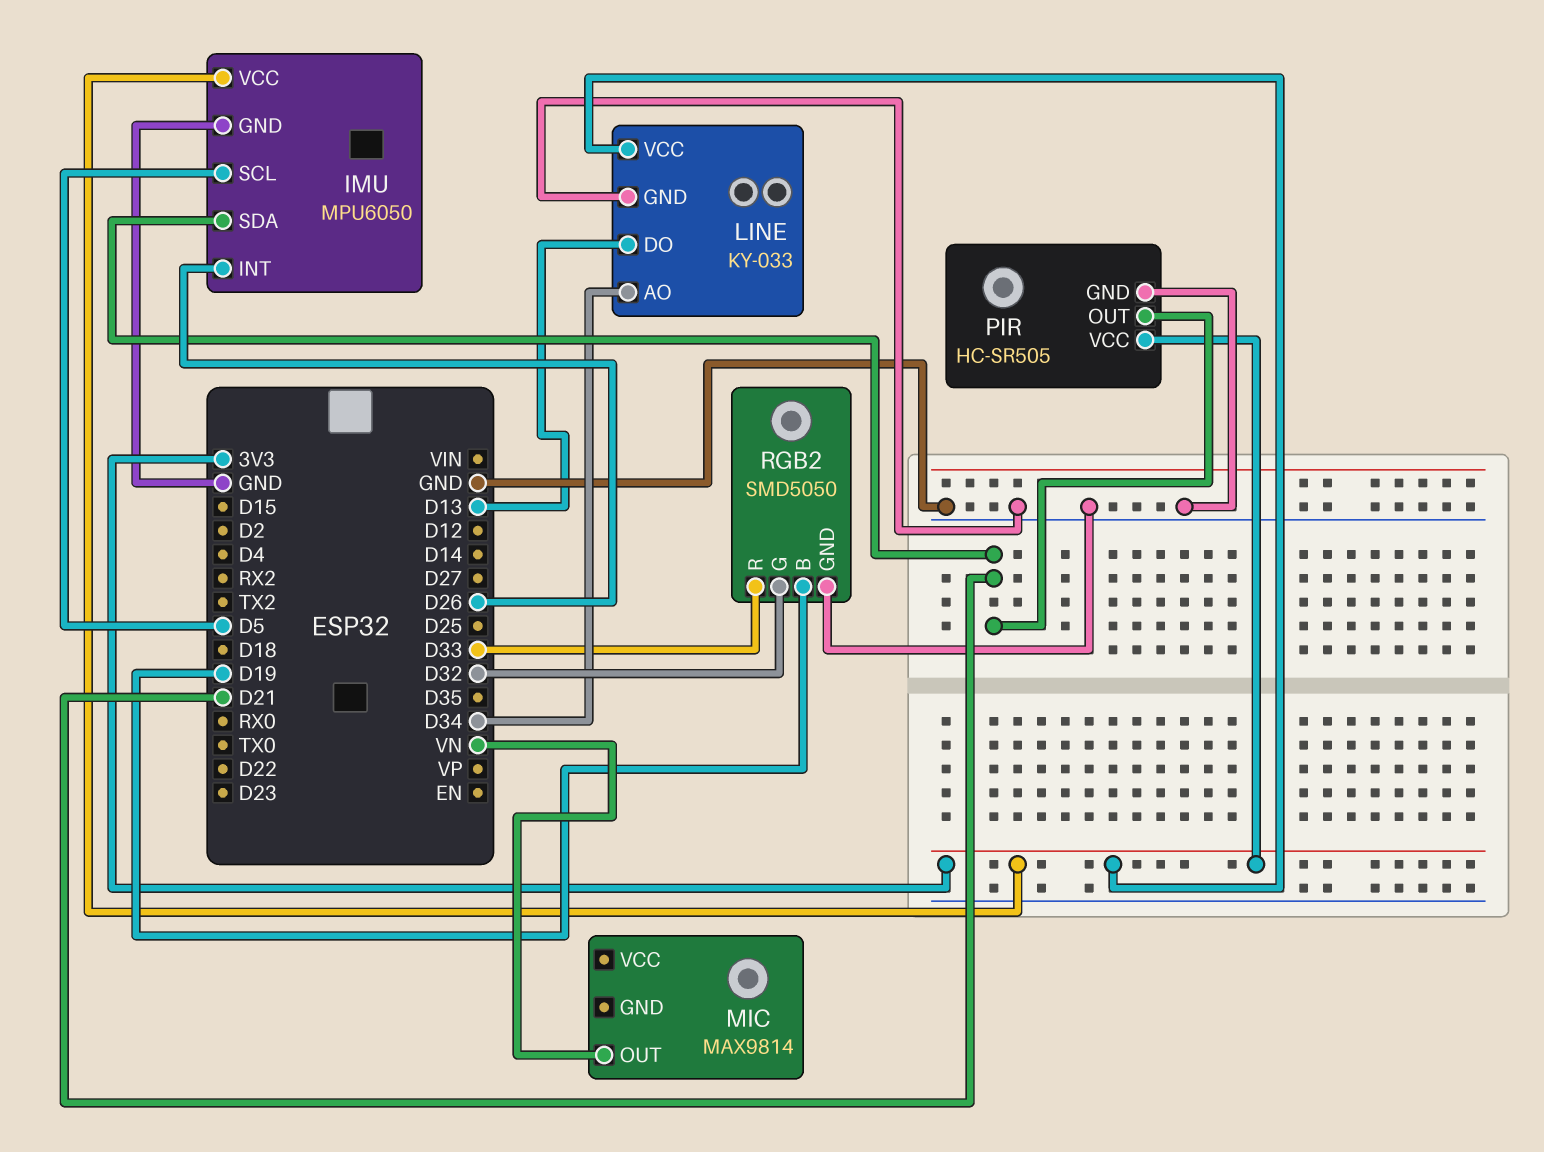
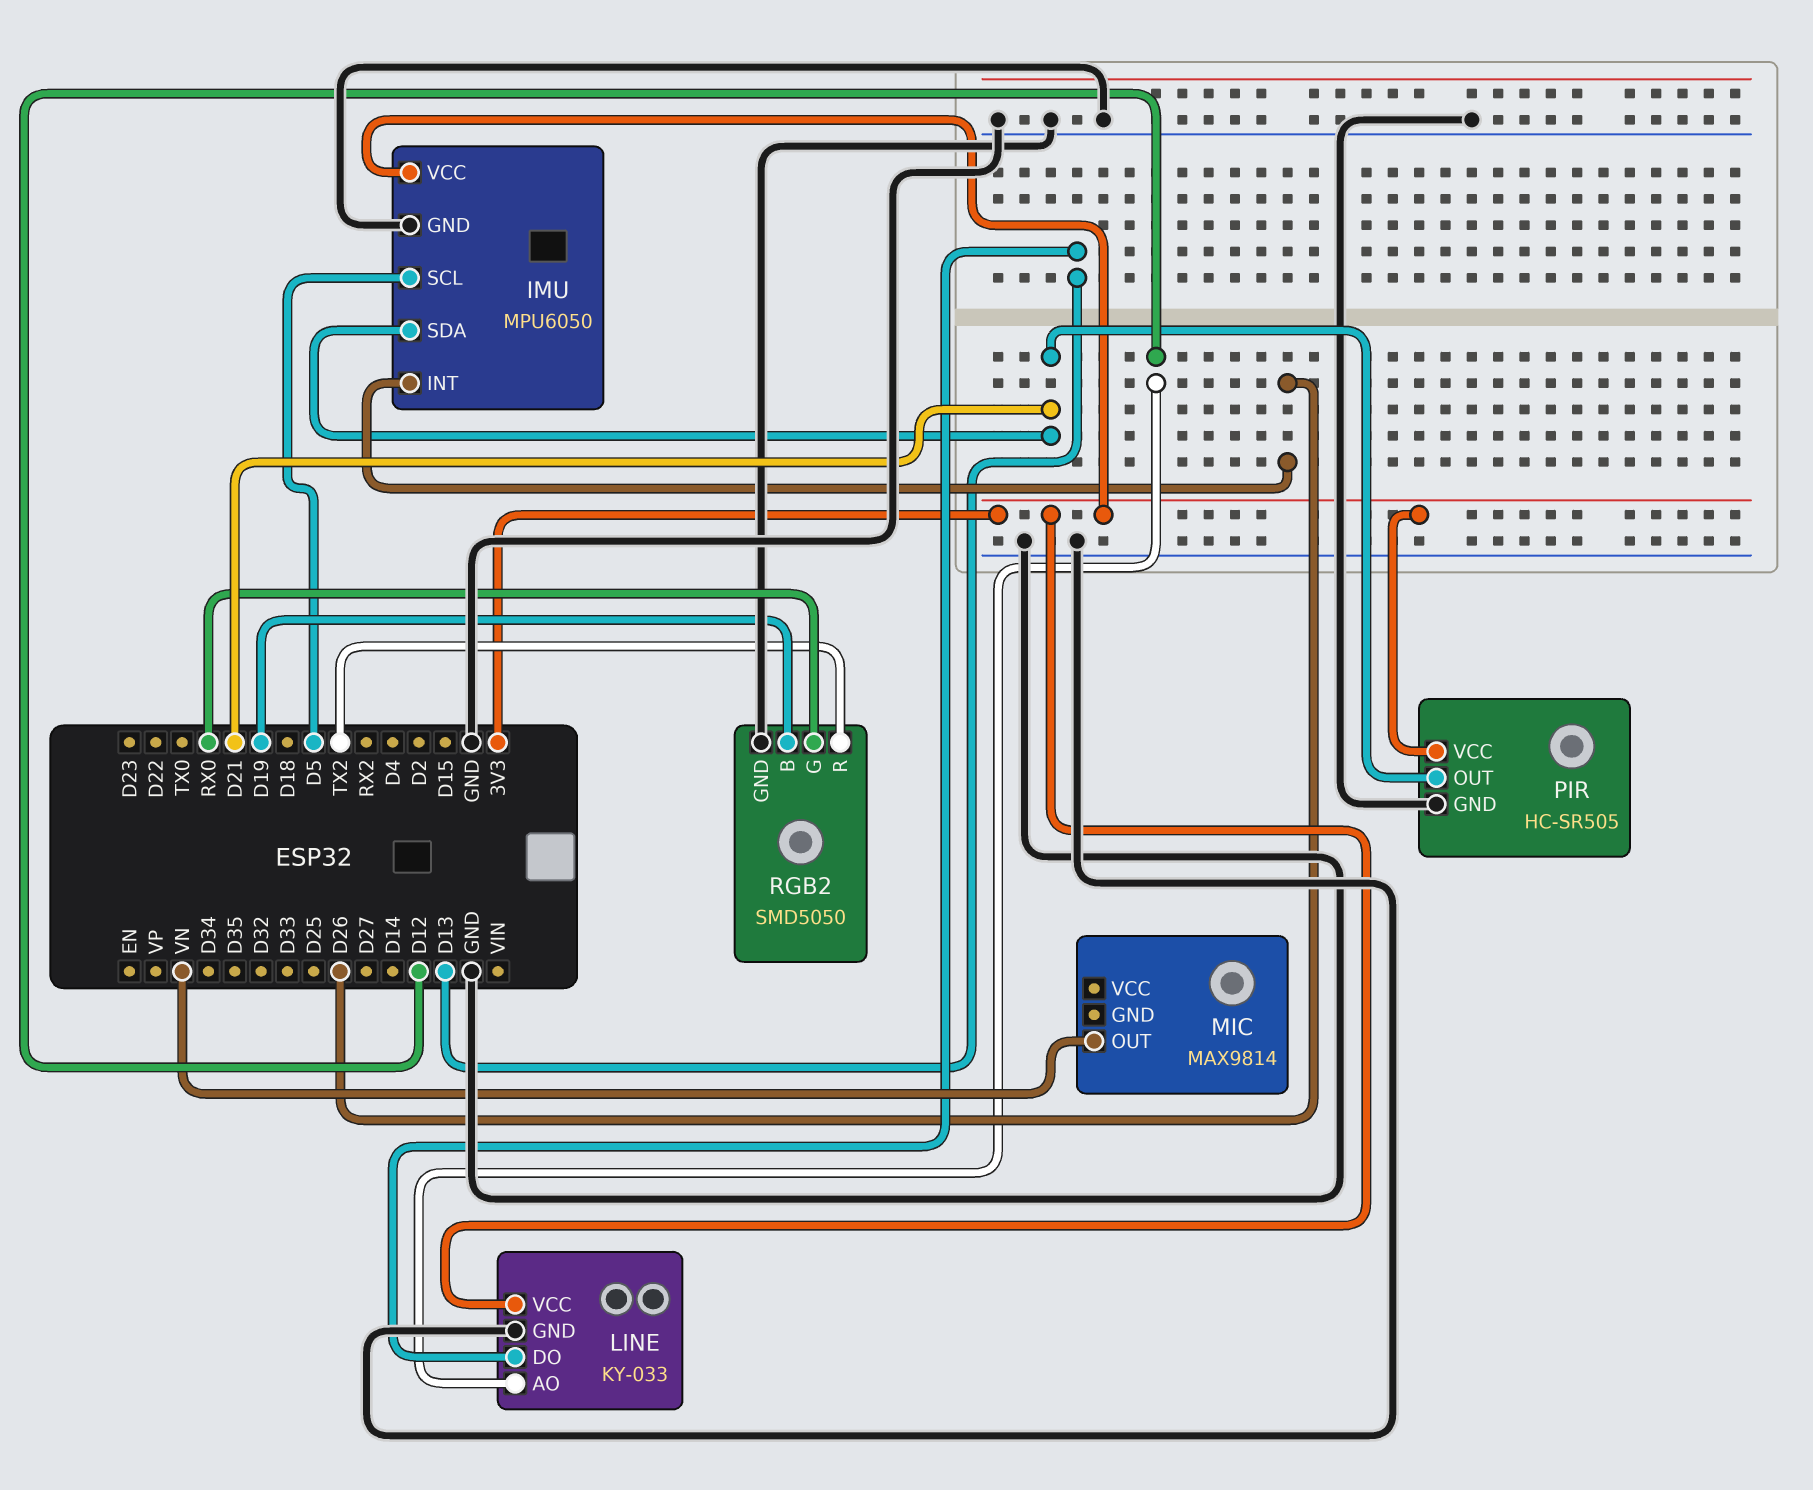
LINE pin AO: D34 -> D12
RGB2 pin G: D32 -> RX0
RGB2 pin R: D33 -> TX2

